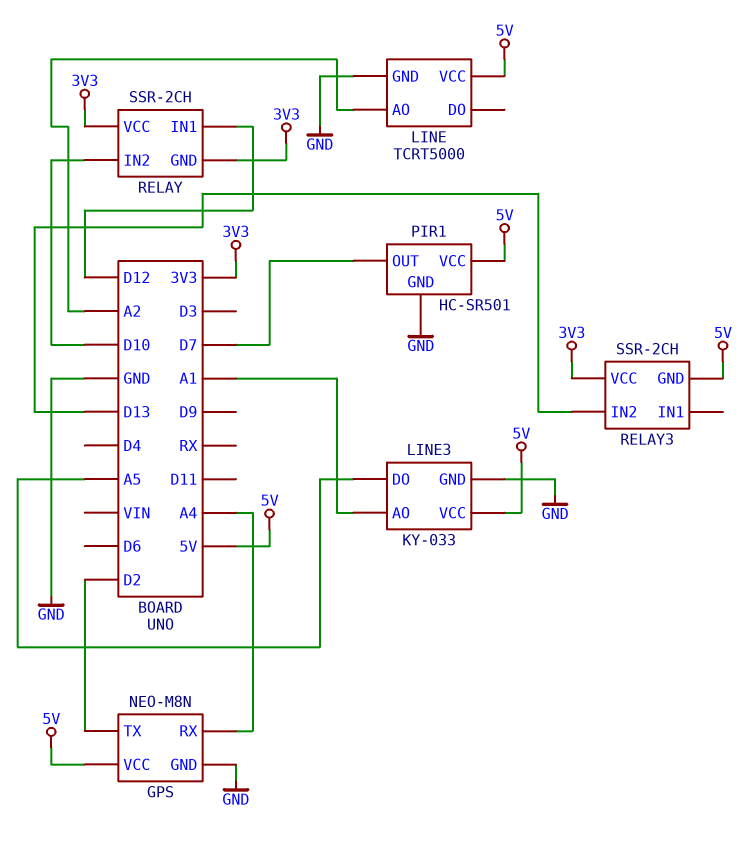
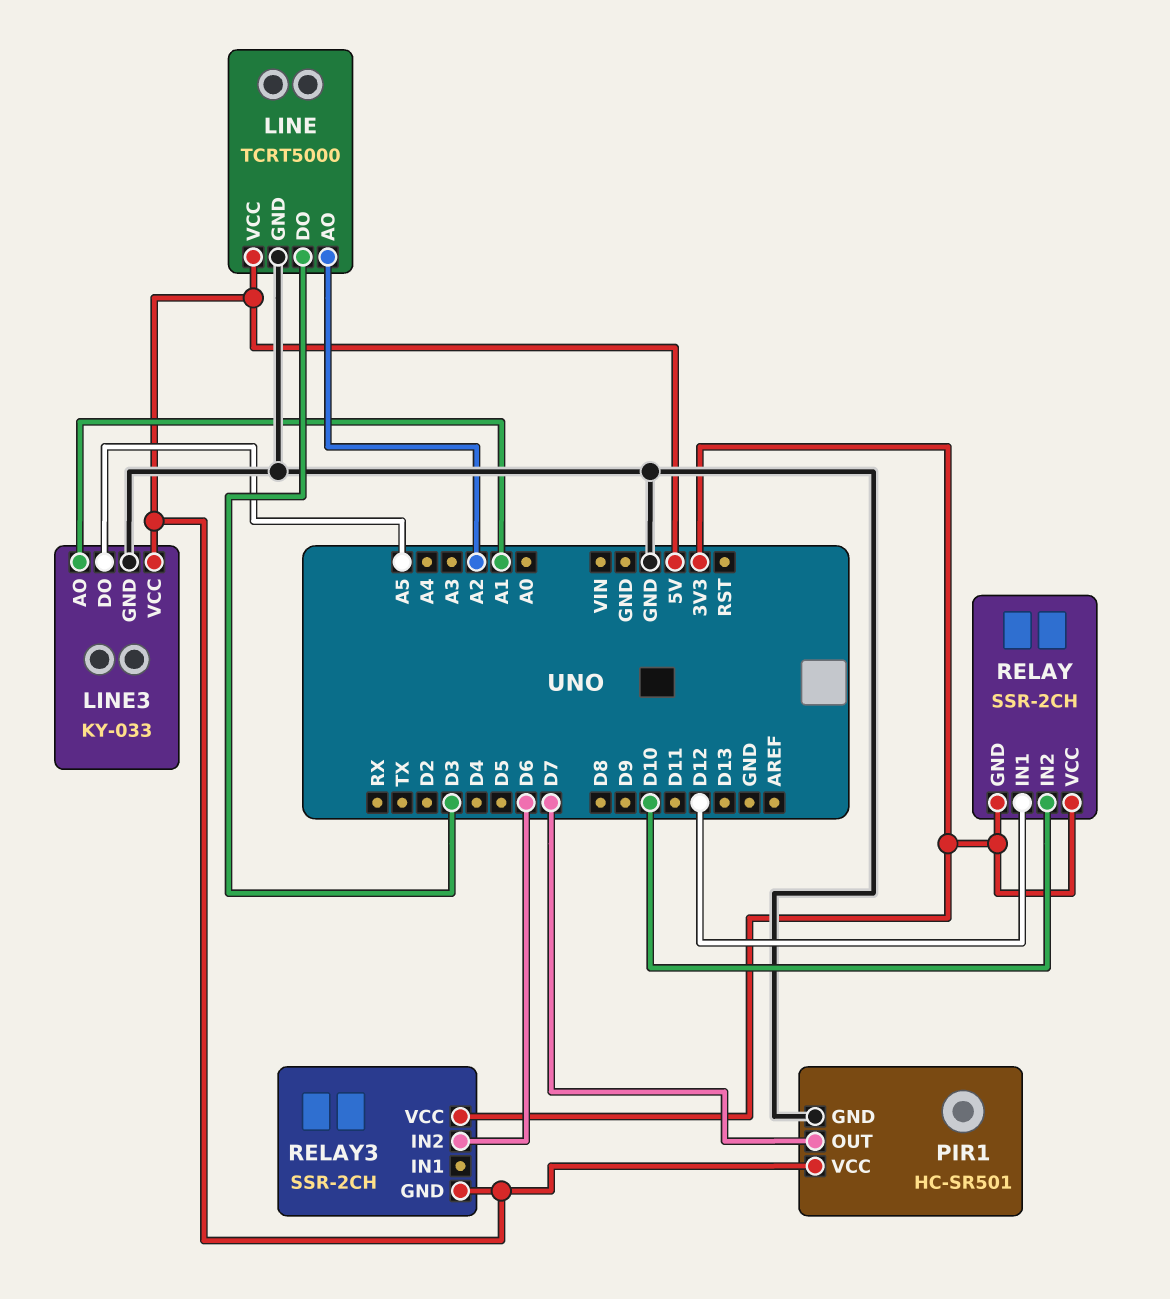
GPS: NEO-M8N -> none
GPS pin GND: GND -> none
GPS pin RX: A4 -> none
GPS pin TX: D2 -> none
GPS pin VCC: 5V -> none
LINE pin DO: none -> D3
RELAY3 pin IN2: D13 -> D6

